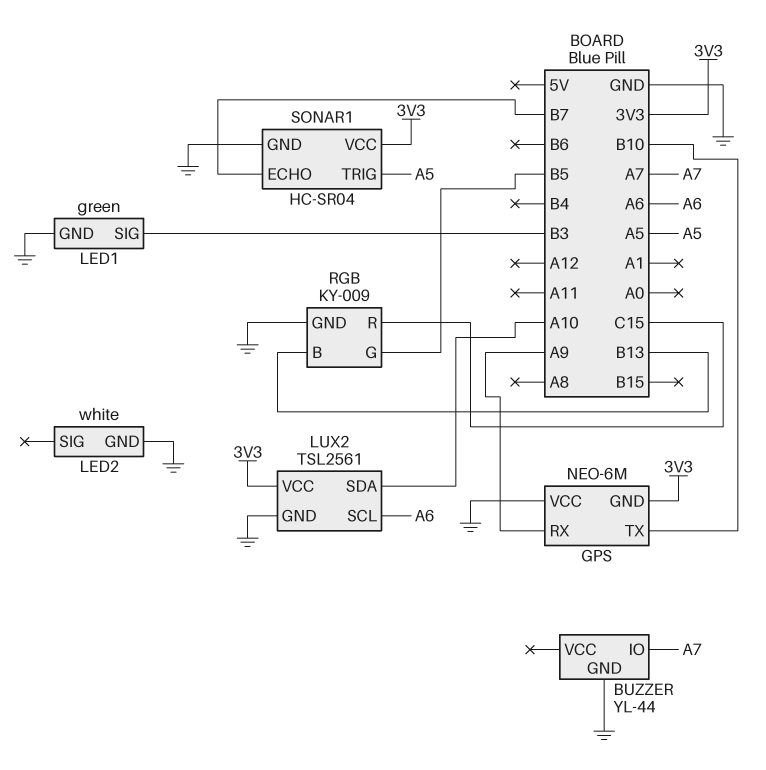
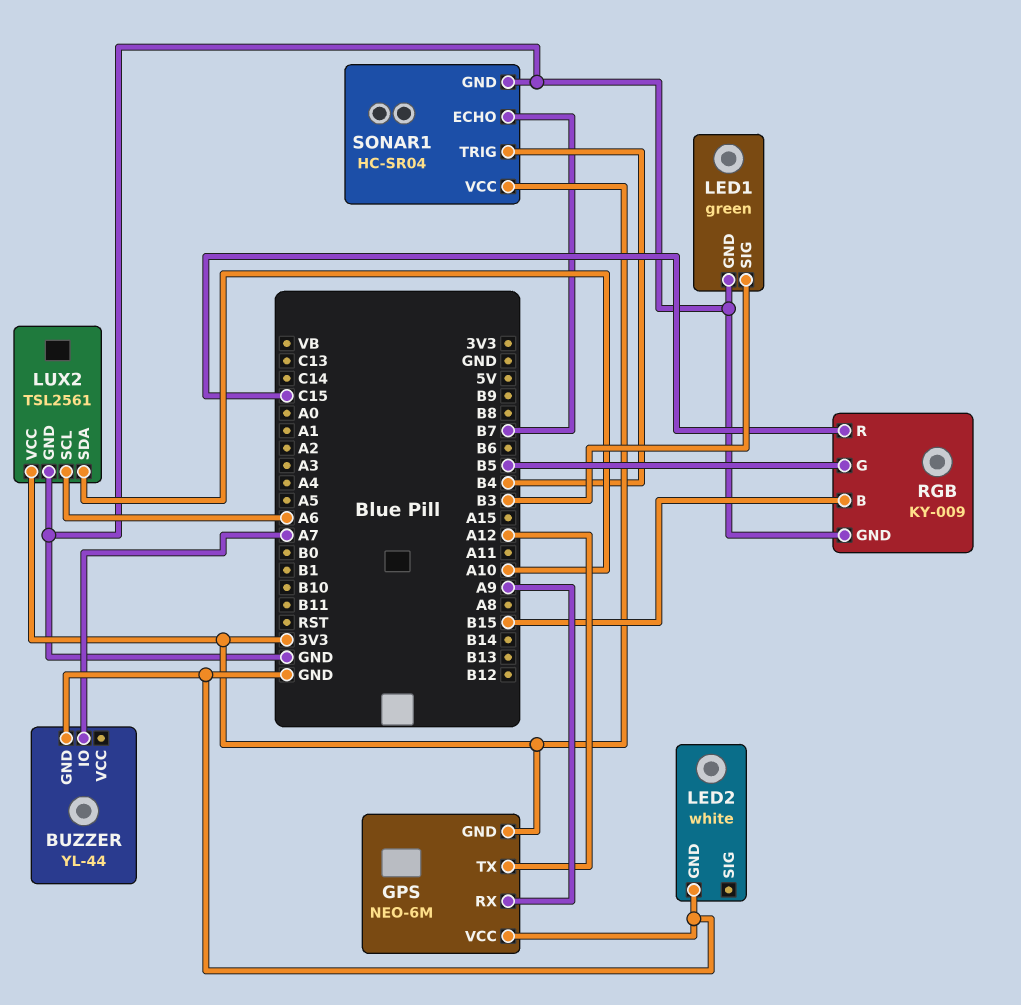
GPS pin TX: B10 -> A12
RGB pin B: B13 -> B15
SONAR1 pin TRIG: A5 -> B4

